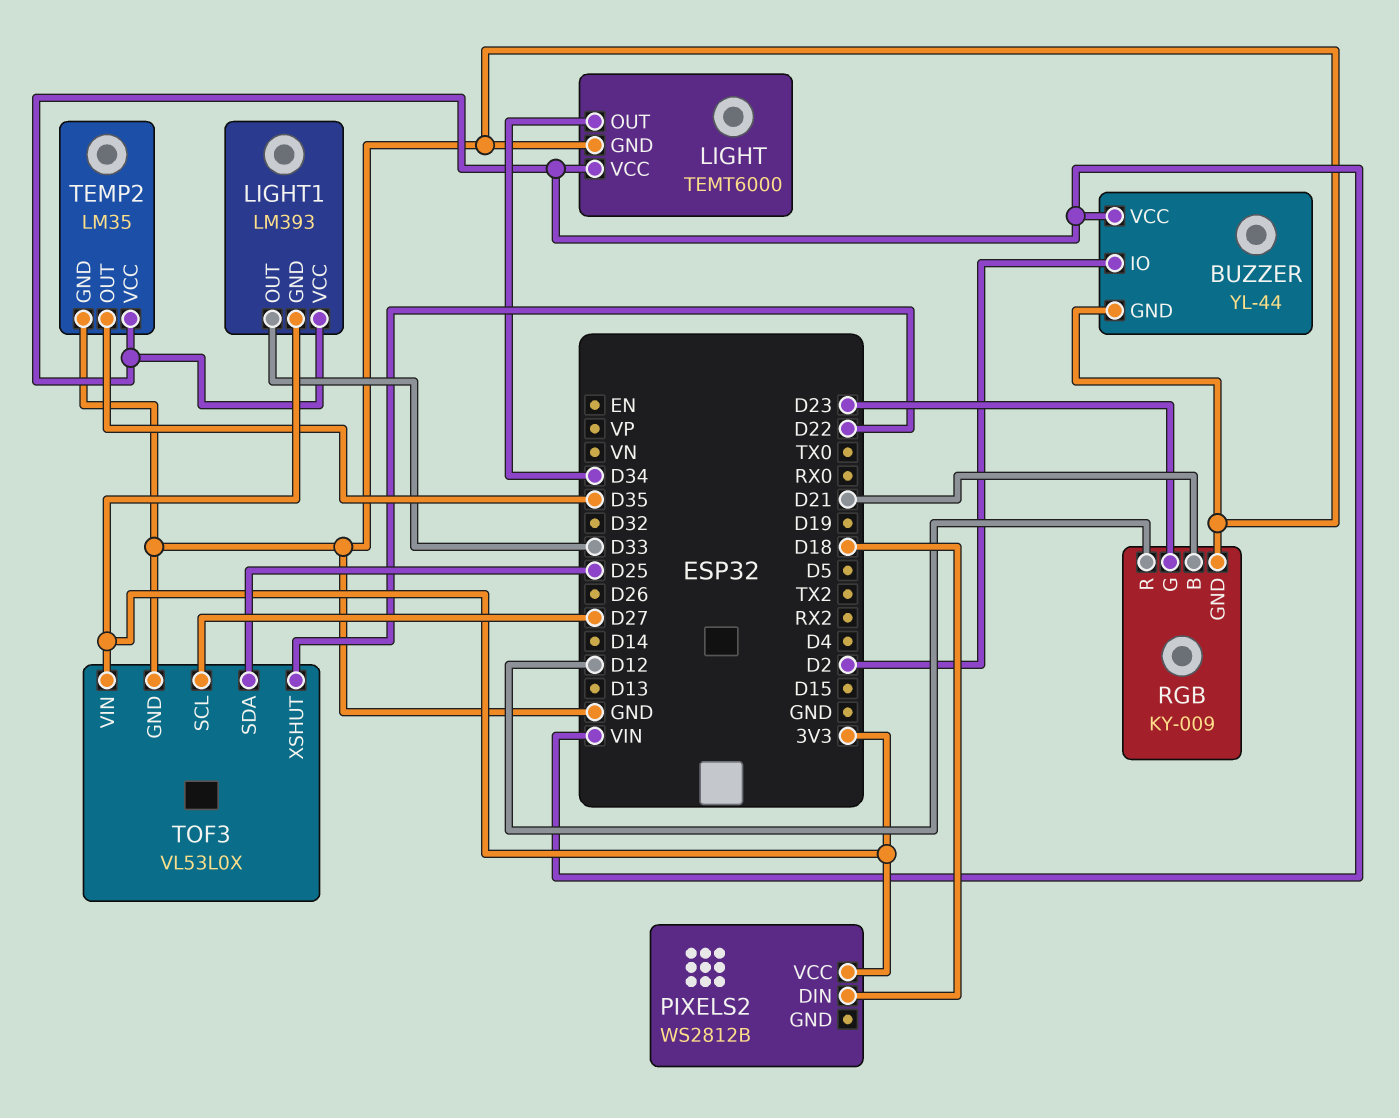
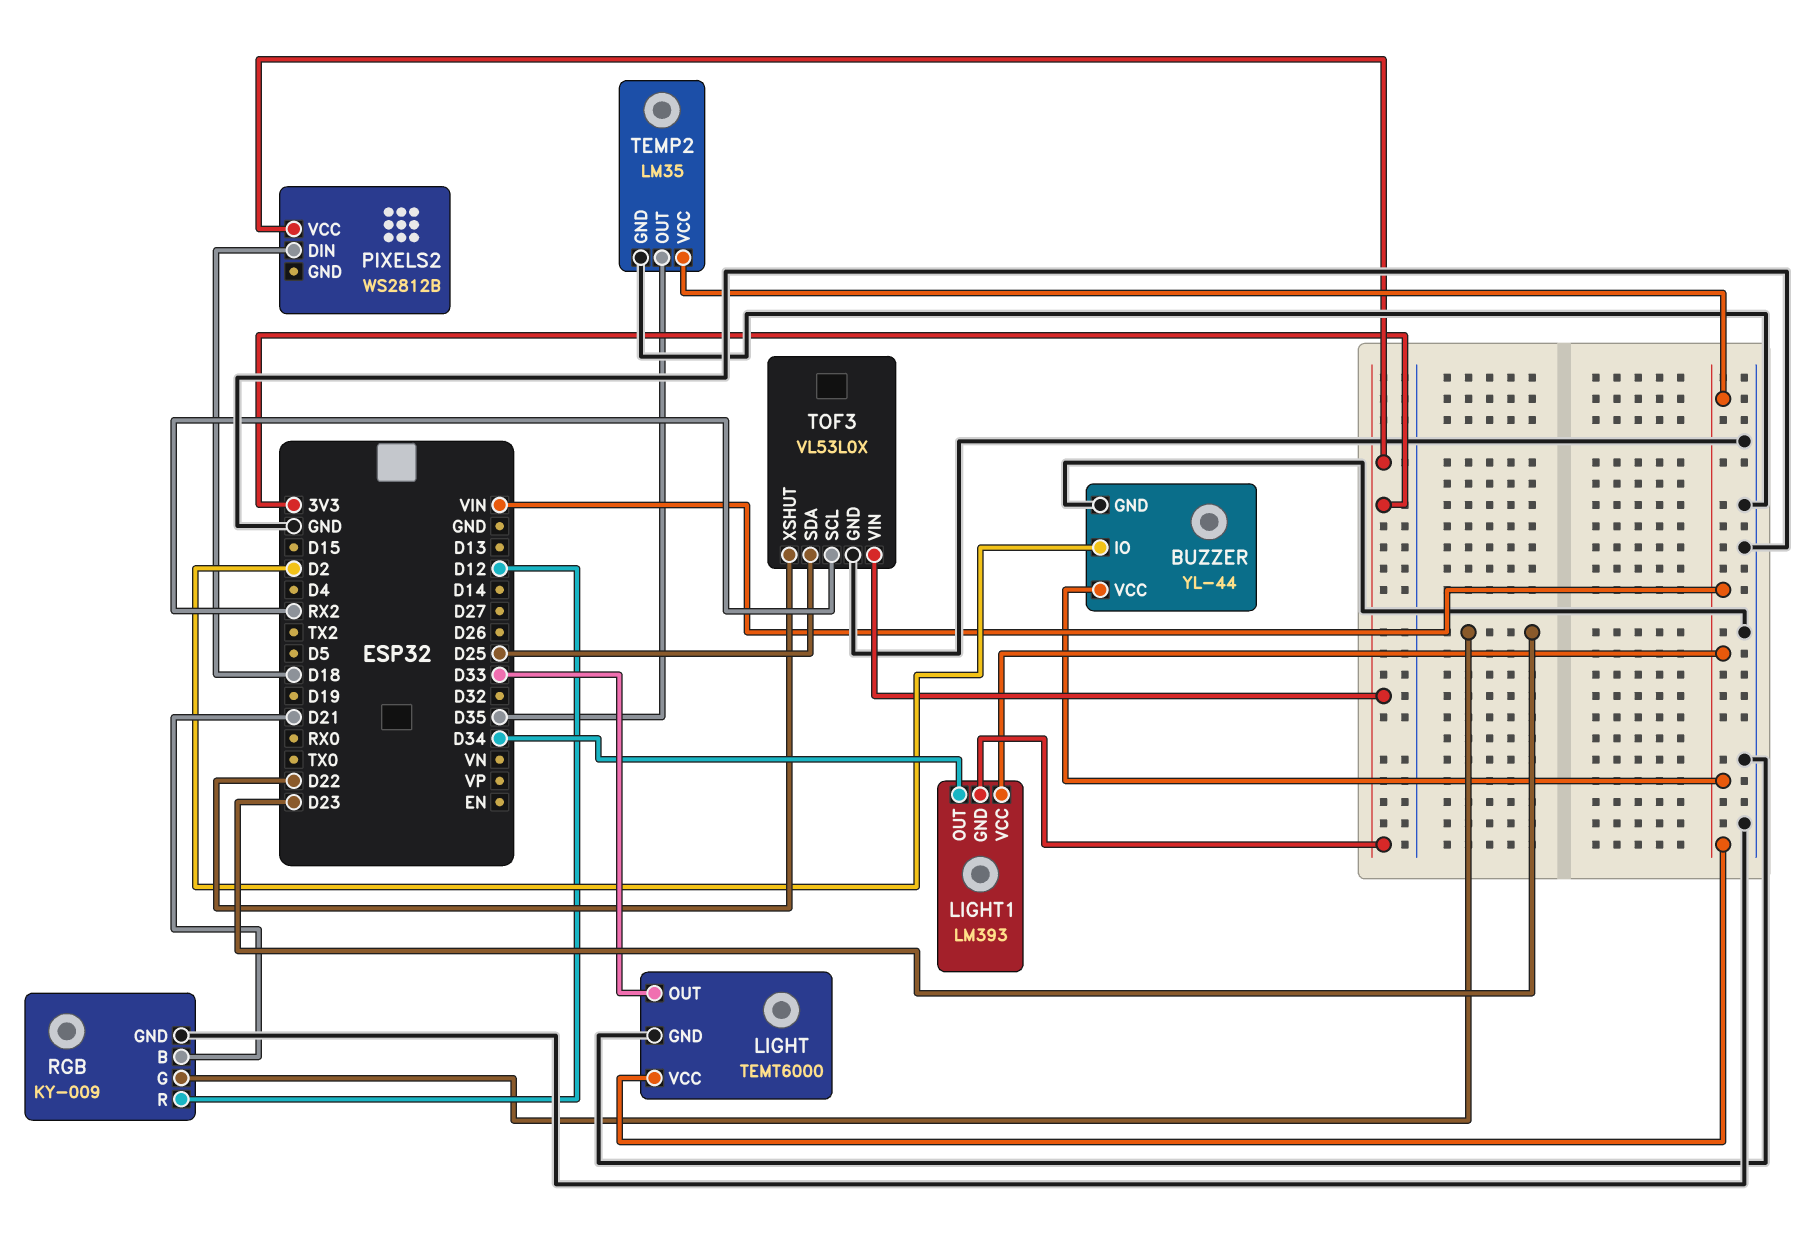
LIGHT pin OUT: D34 -> D33
LIGHT1 pin OUT: D33 -> D34
TOF3 pin SCL: D27 -> RX2

